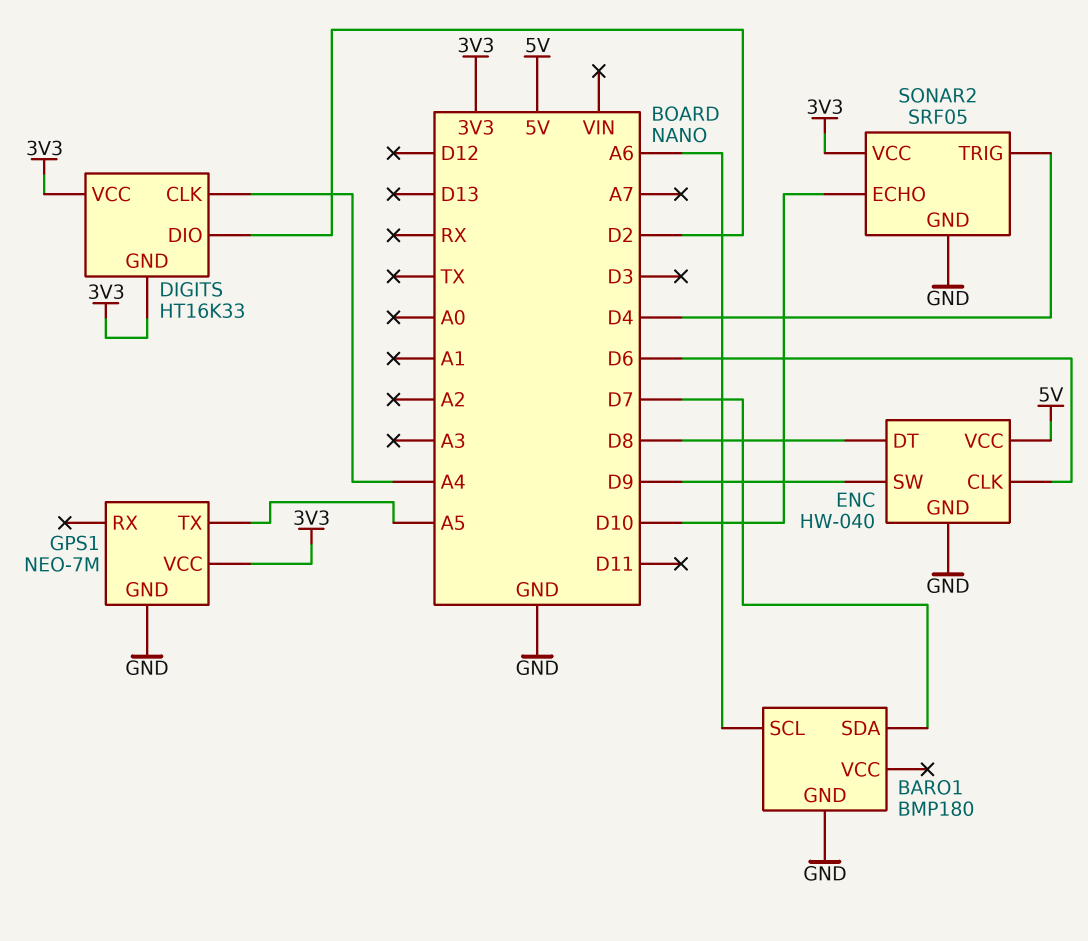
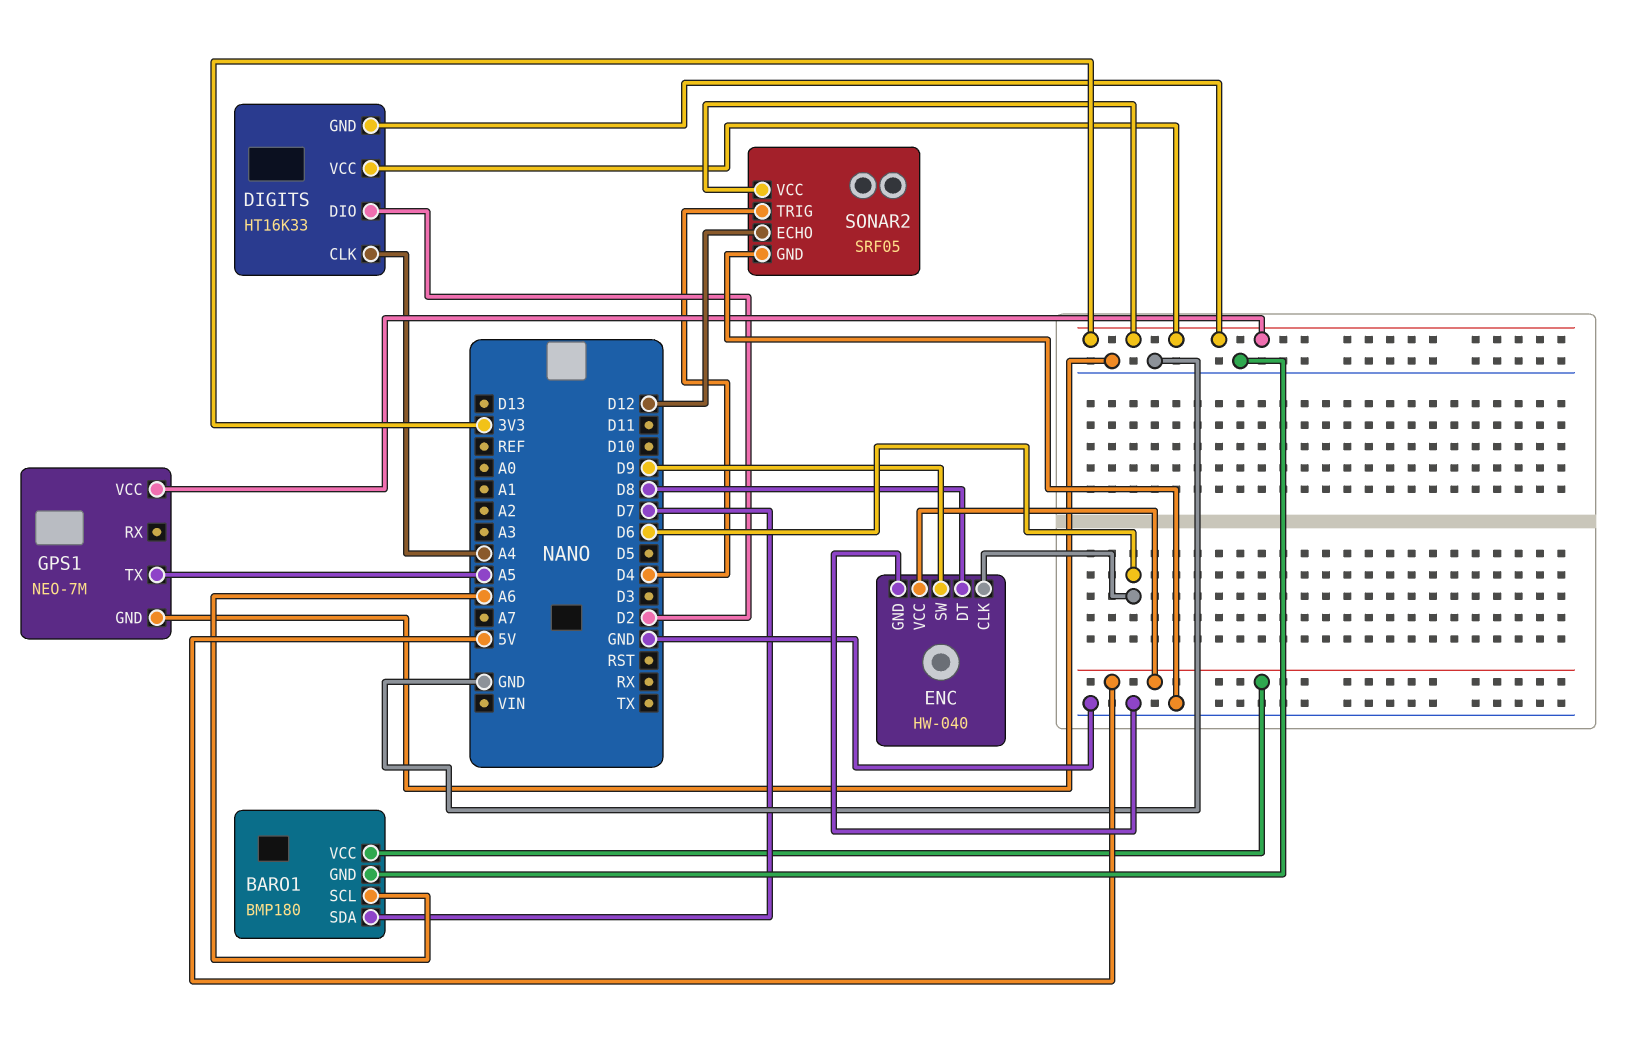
BARO1 pin VCC: none -> 5V
SONAR2 pin ECHO: D10 -> D12

